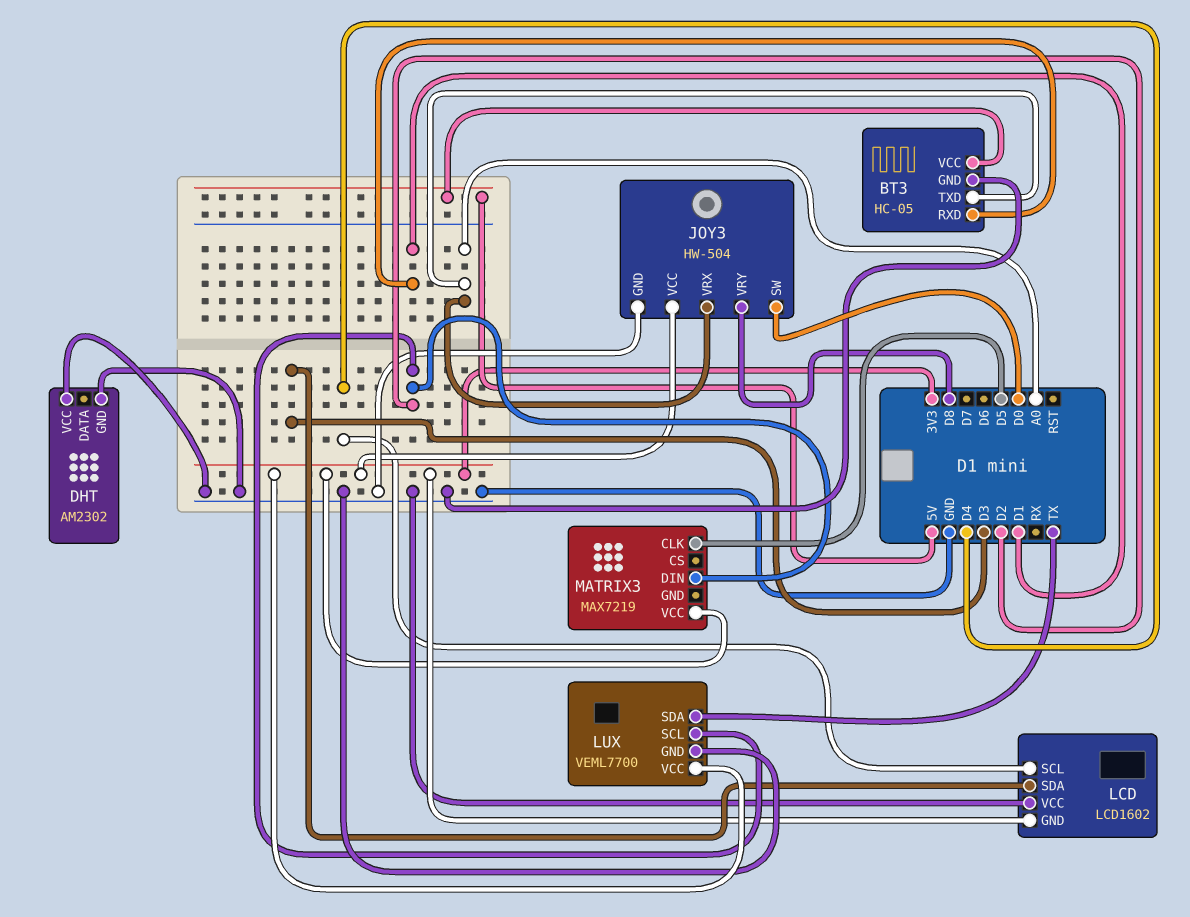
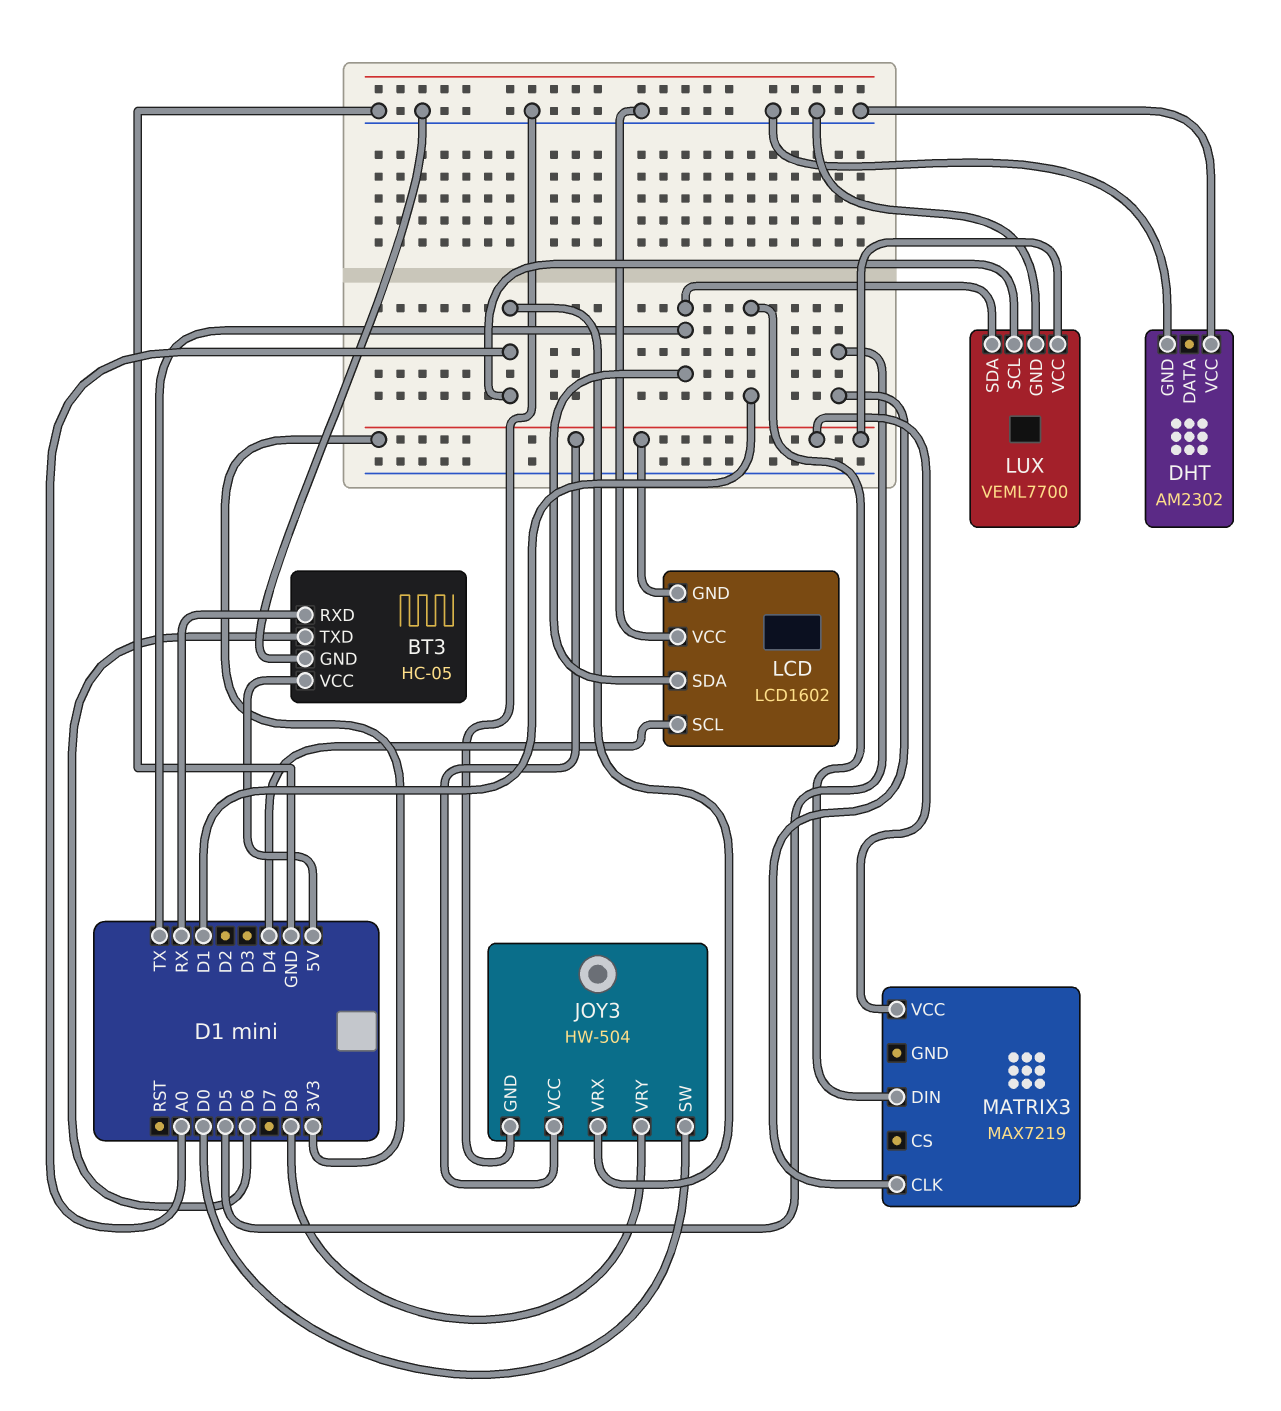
BT3 pin RXD: D1 -> RX
BT3 pin TXD: A0 -> D6
LCD pin SDA: D3 -> TX
LUX pin SCL: D2 -> A0
MATRIX3 pin DIN: D2 -> D1

